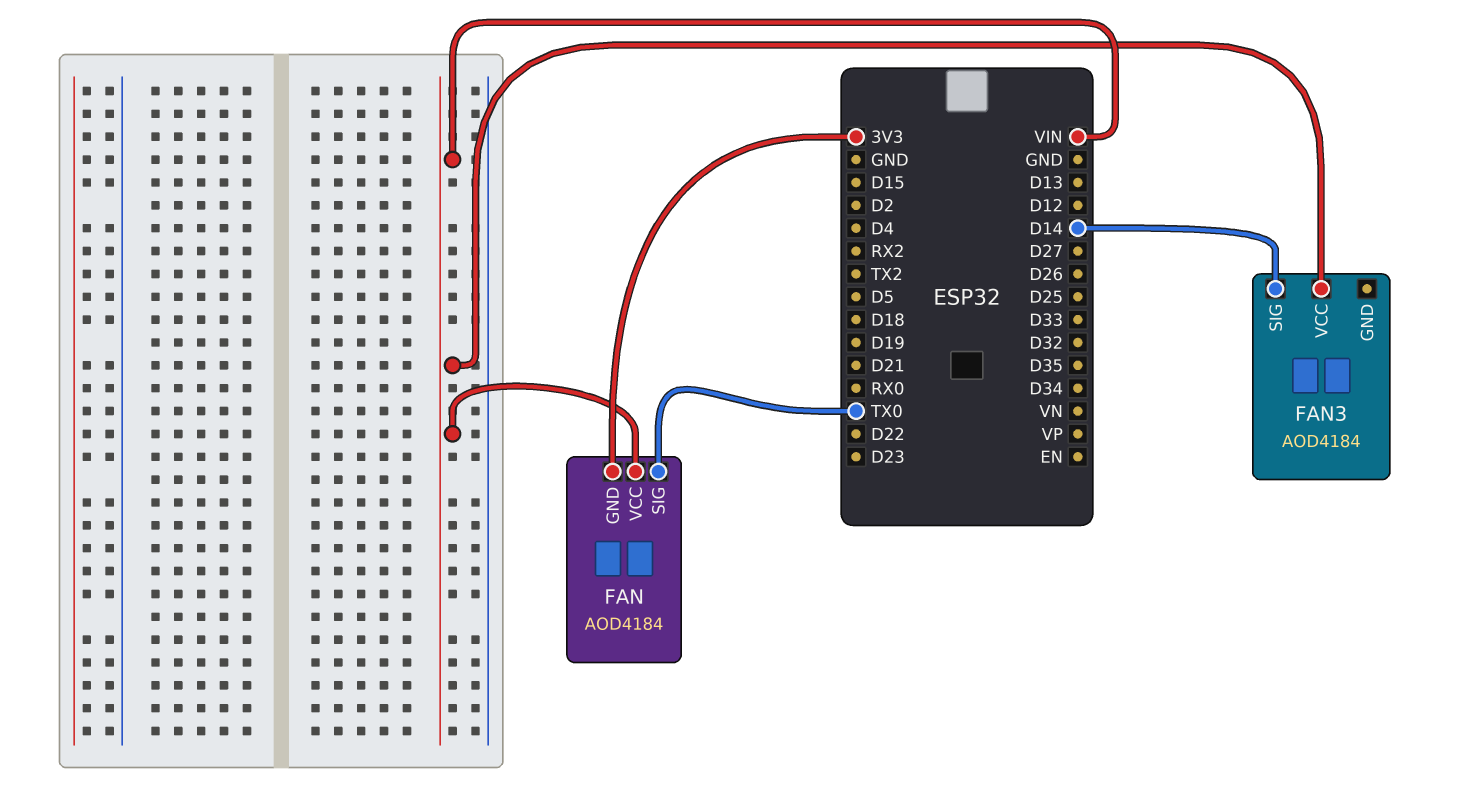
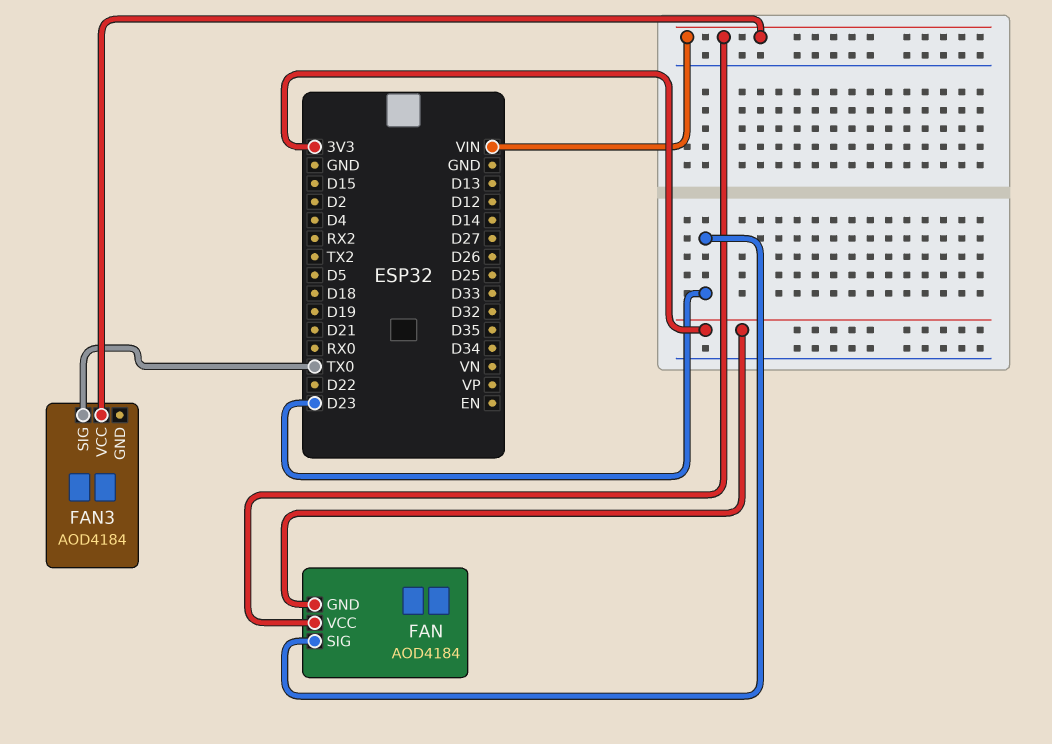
FAN pin SIG: TX0 -> D23
FAN3 pin SIG: D14 -> TX0

